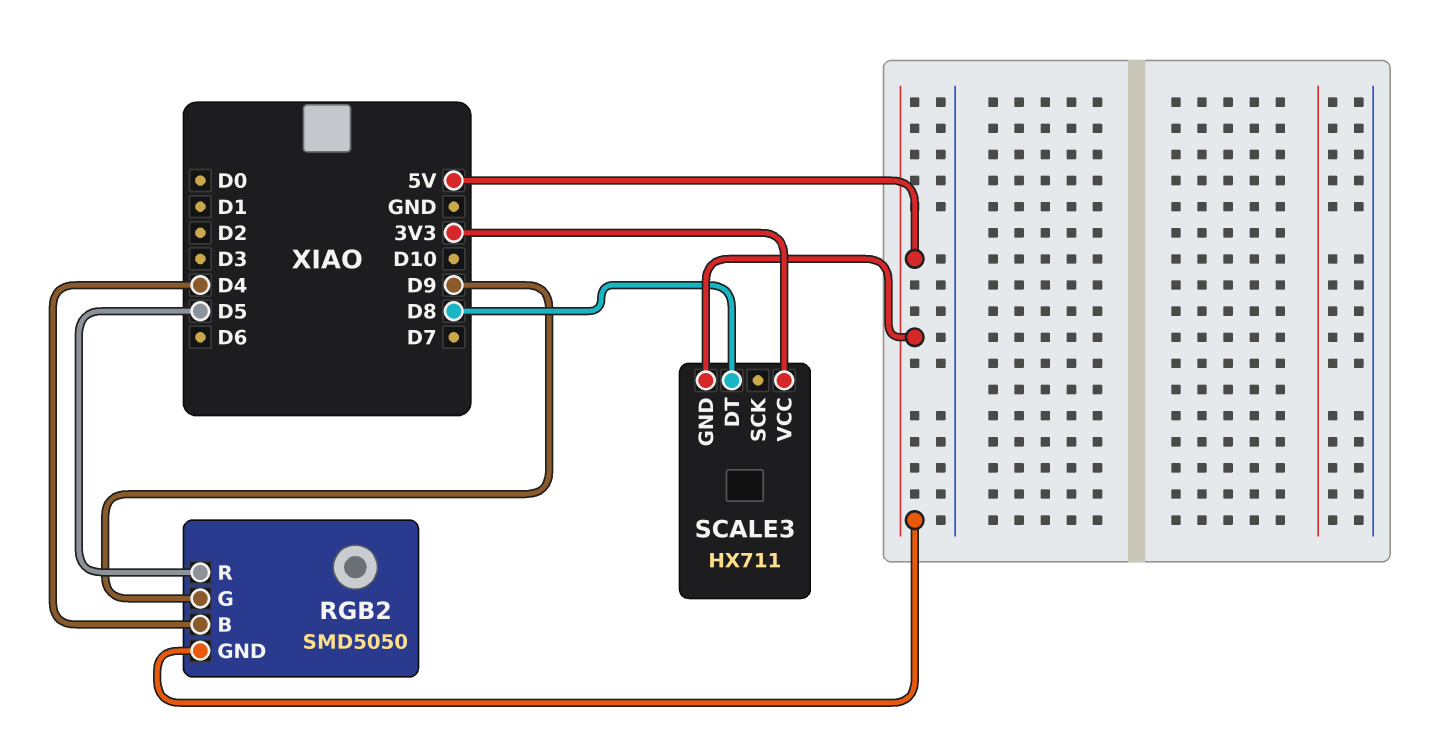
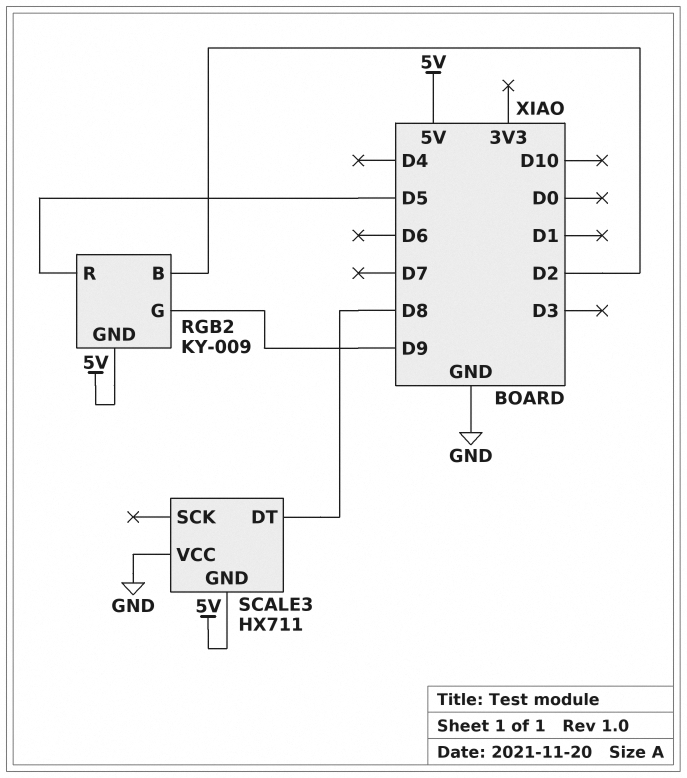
RGB2: SMD5050 -> KY-009
RGB2 pin B: D4 -> D2
SCALE3 pin VCC: 3V3 -> GND

